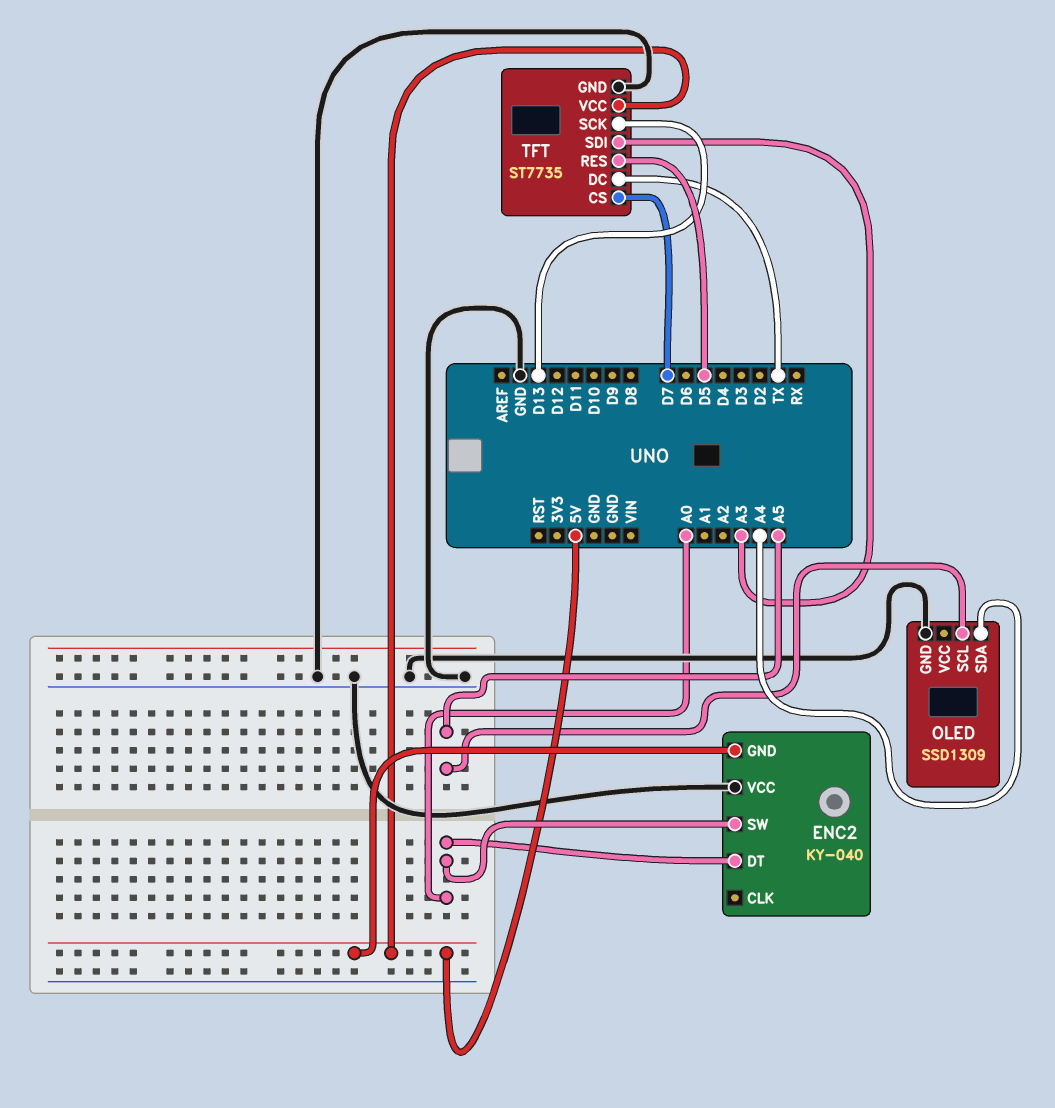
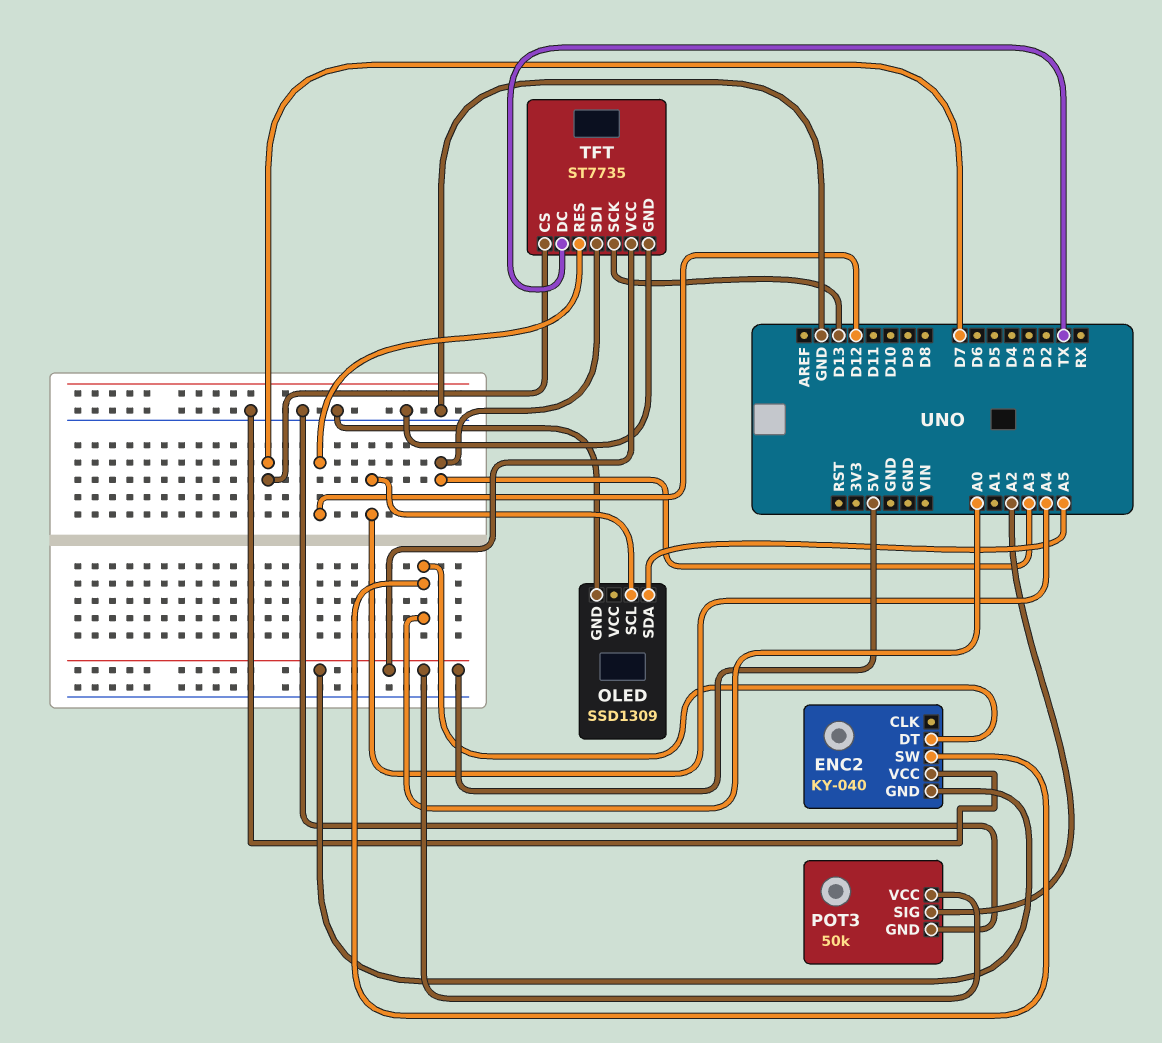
OLED pin SCL: A5 -> A4
OLED pin SDA: A4 -> A5
POT3: none -> 50k
POT3 pin GND: none -> GND
POT3 pin SIG: none -> A2
POT3 pin VCC: none -> 5V
TFT pin RES: D5 -> D12

